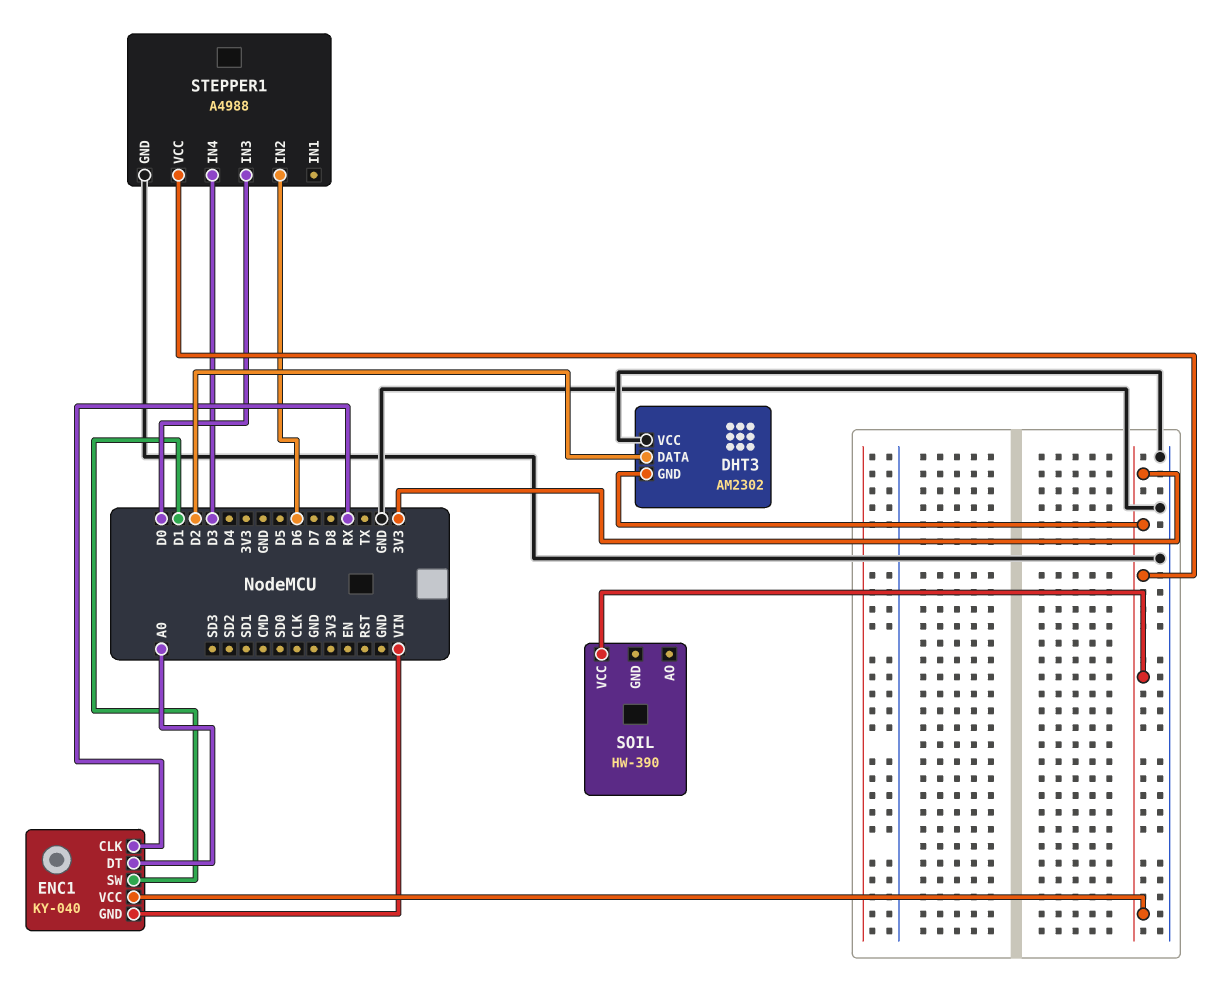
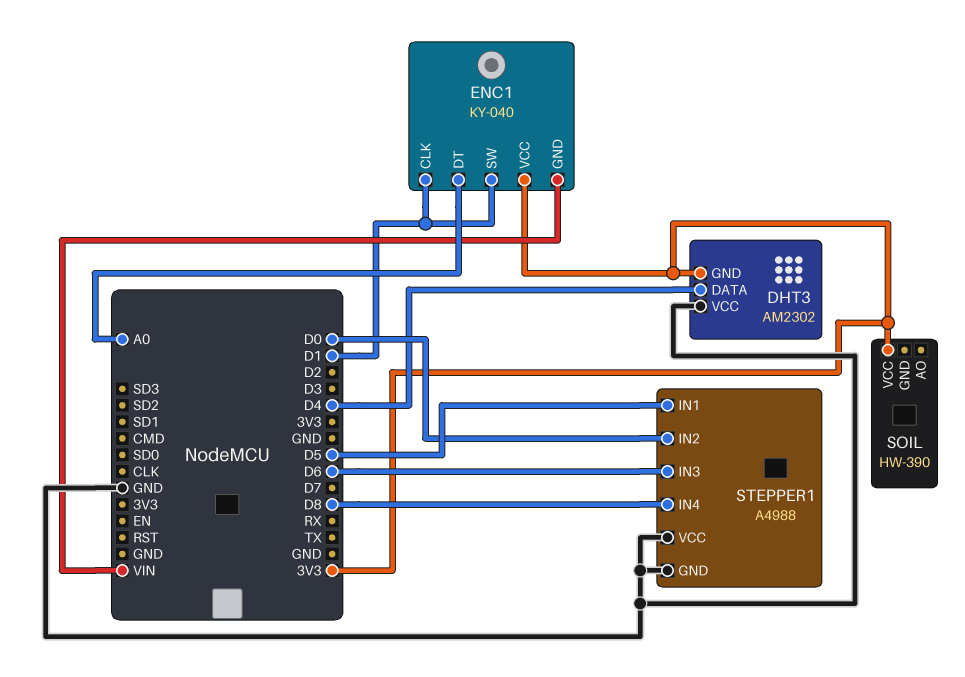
DHT3 pin DATA: D2 -> D4
ENC1 pin CLK: RX -> D1
STEPPER1 pin IN1: none -> D5
STEPPER1 pin IN2: D6 -> D0
STEPPER1 pin IN3: D0 -> D6
STEPPER1 pin IN4: D3 -> D8
STEPPER1 pin VCC: 3V3 -> GND

